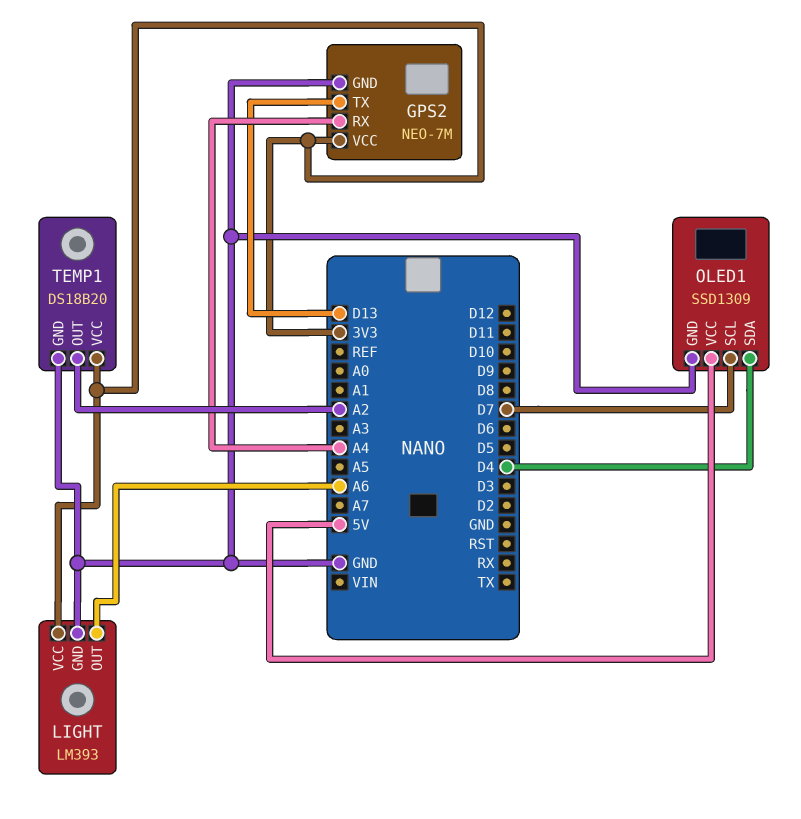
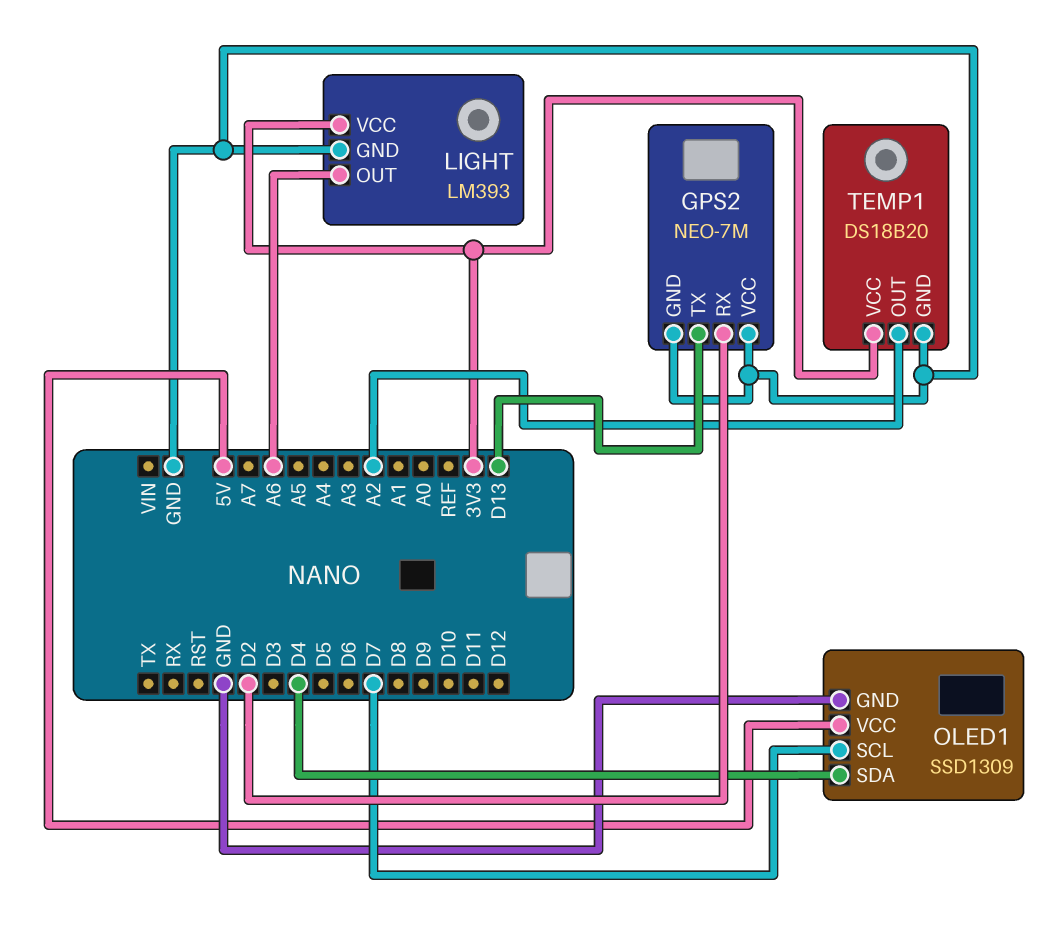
GPS2 pin RX: A4 -> D2
GPS2 pin VCC: 3V3 -> GND

